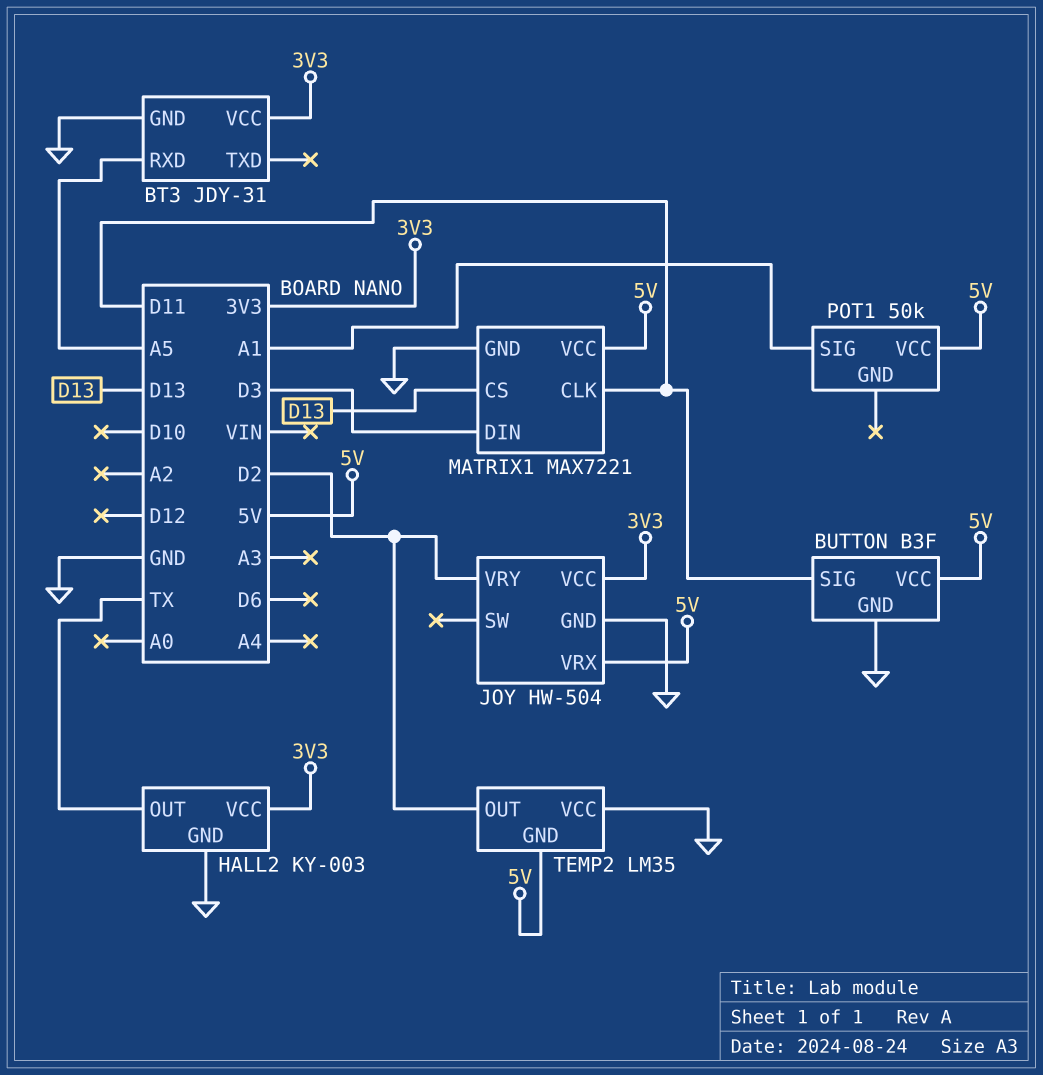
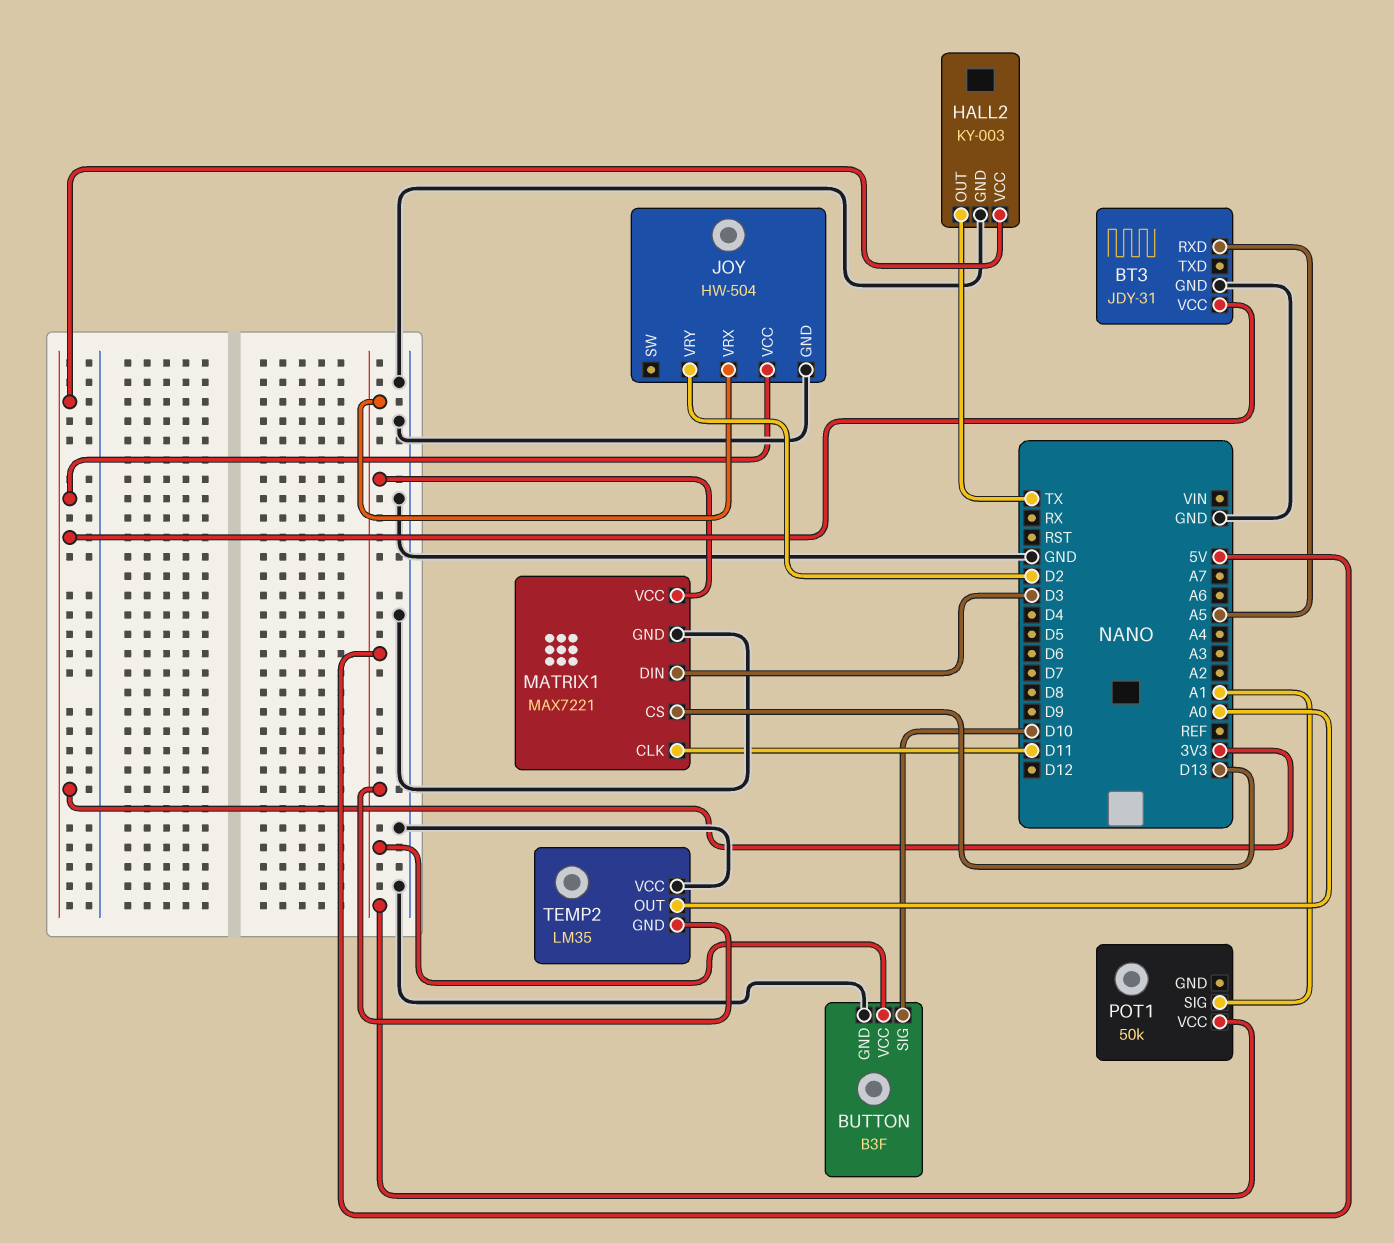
BUTTON pin SIG: D11 -> D10
TEMP2 pin OUT: D2 -> A0

